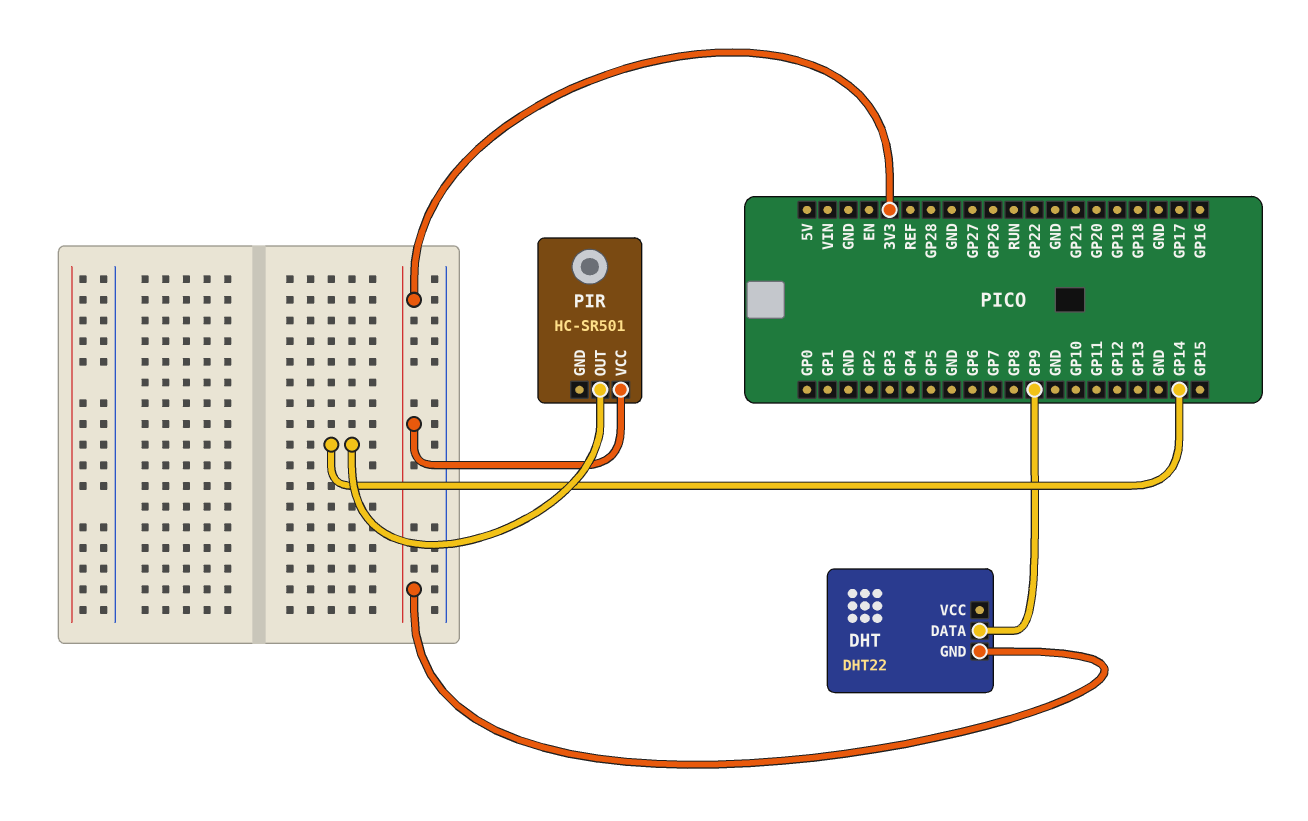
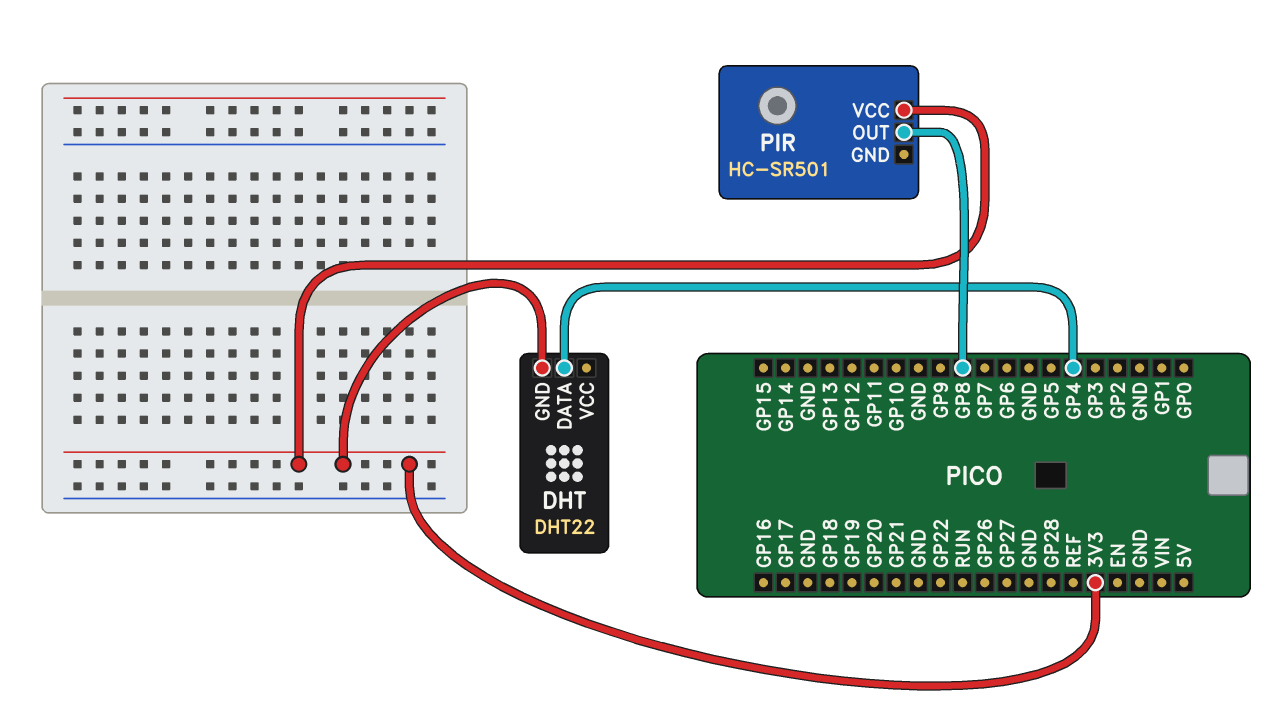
DHT pin DATA: GP9 -> GP4
PIR pin OUT: GP14 -> GP8

